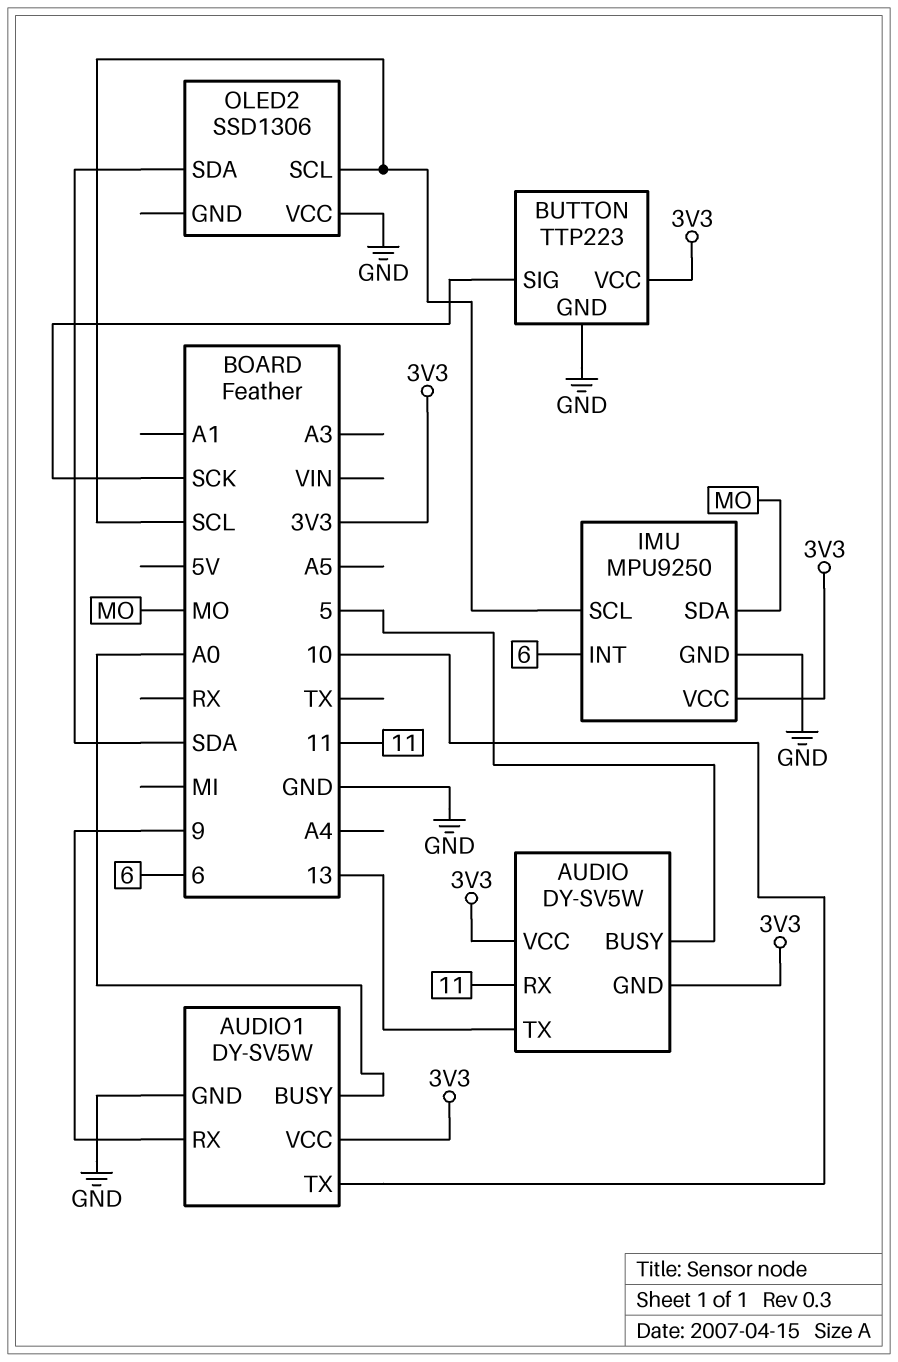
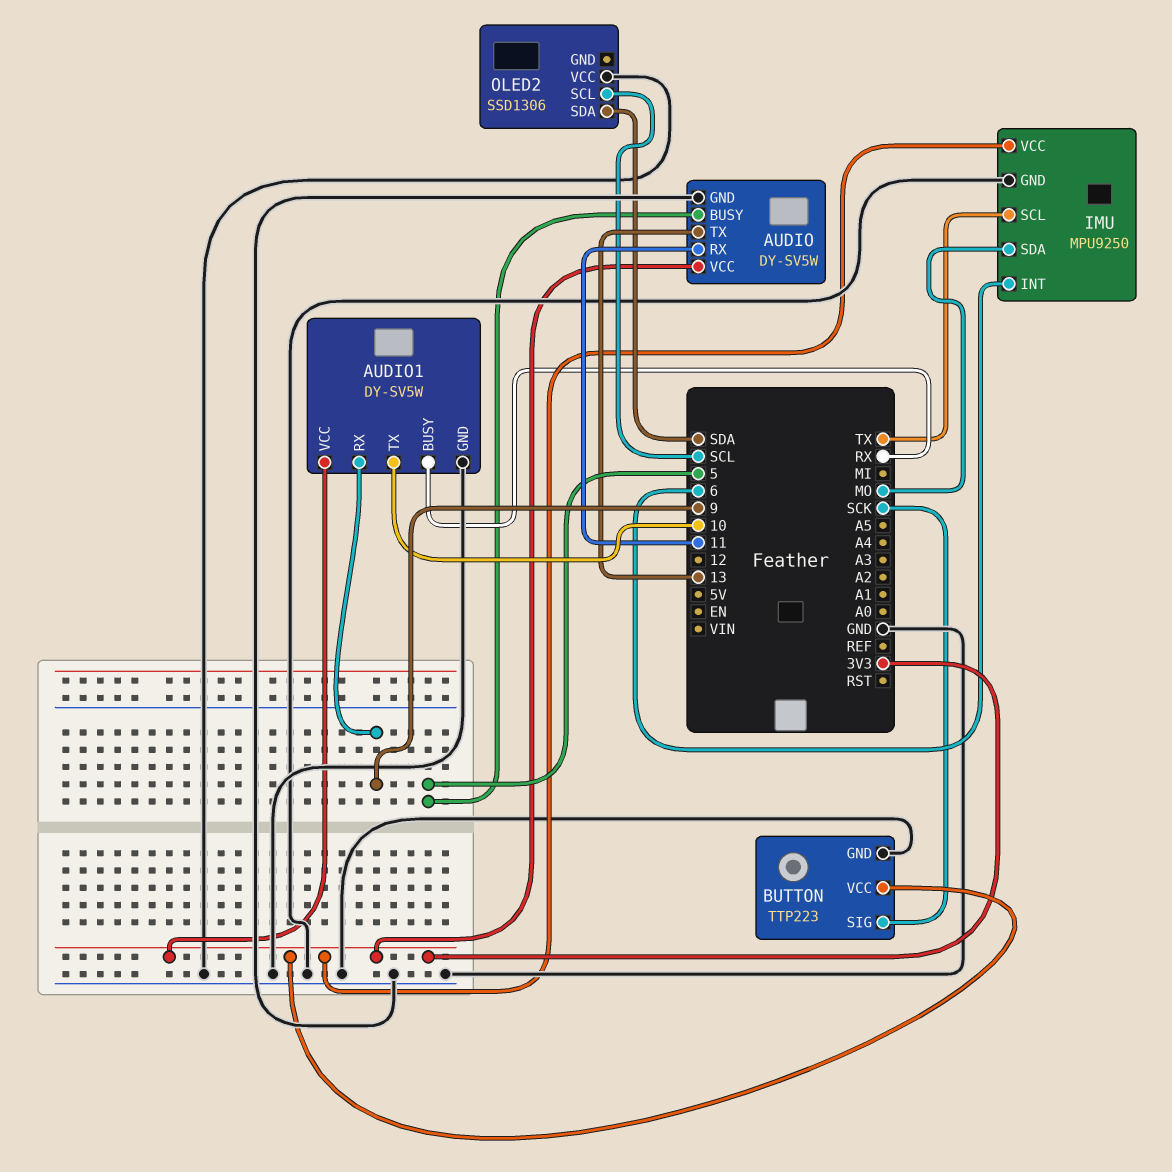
AUDIO pin GND: 3V3 -> GND
AUDIO1 pin BUSY: A0 -> RX
IMU pin SCL: SCL -> TX

